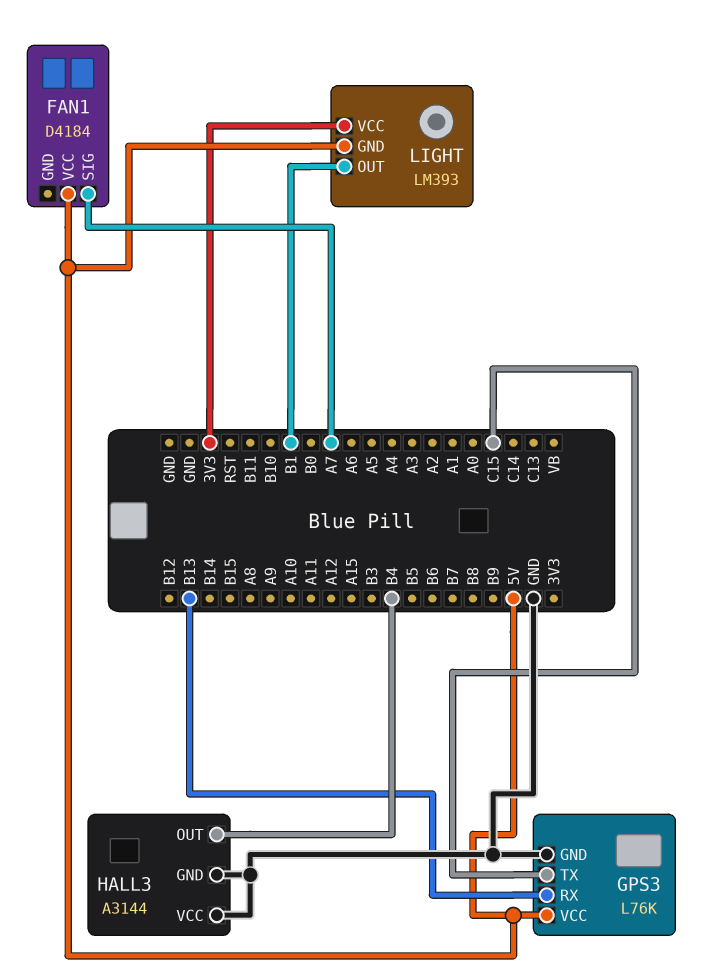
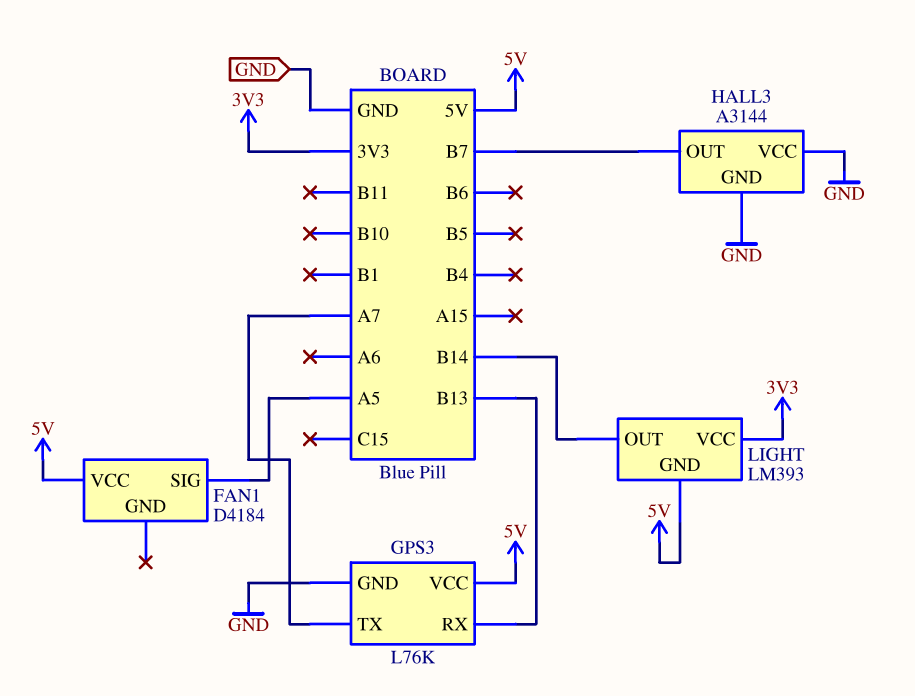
FAN1 pin SIG: A7 -> A5
GPS3 pin TX: C15 -> A7
HALL3 pin OUT: B4 -> B7
LIGHT pin OUT: B1 -> B14

